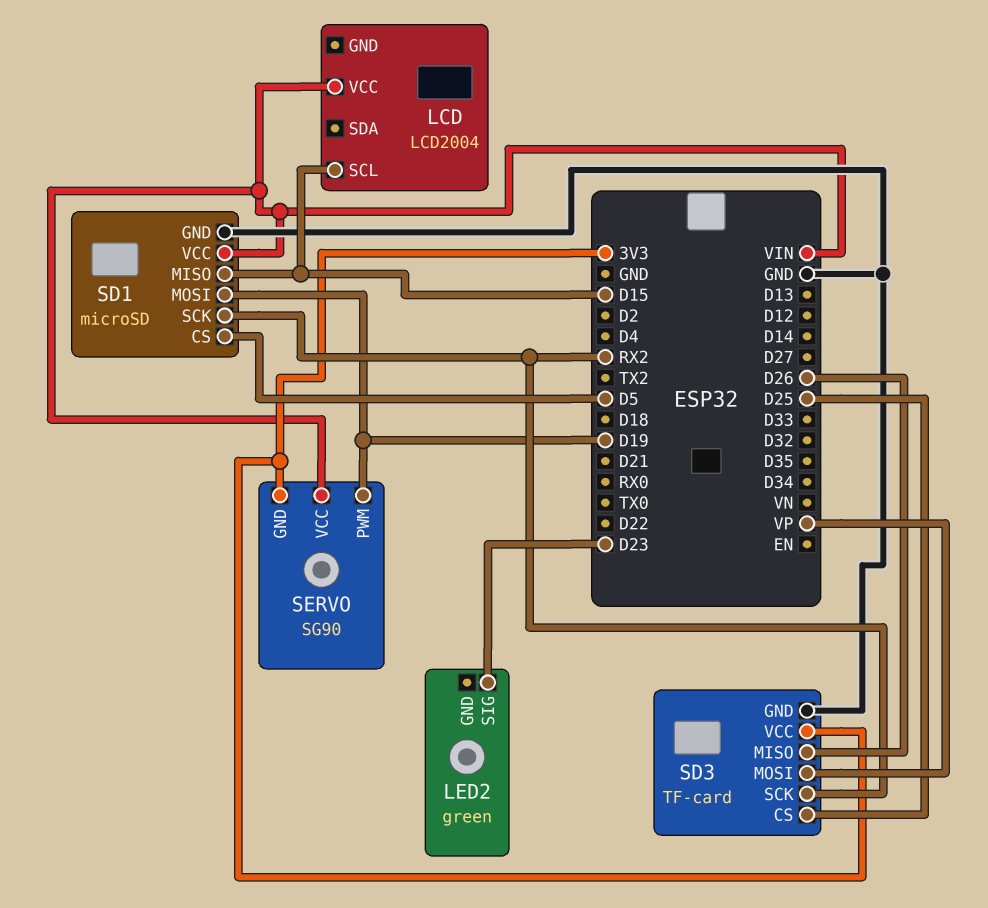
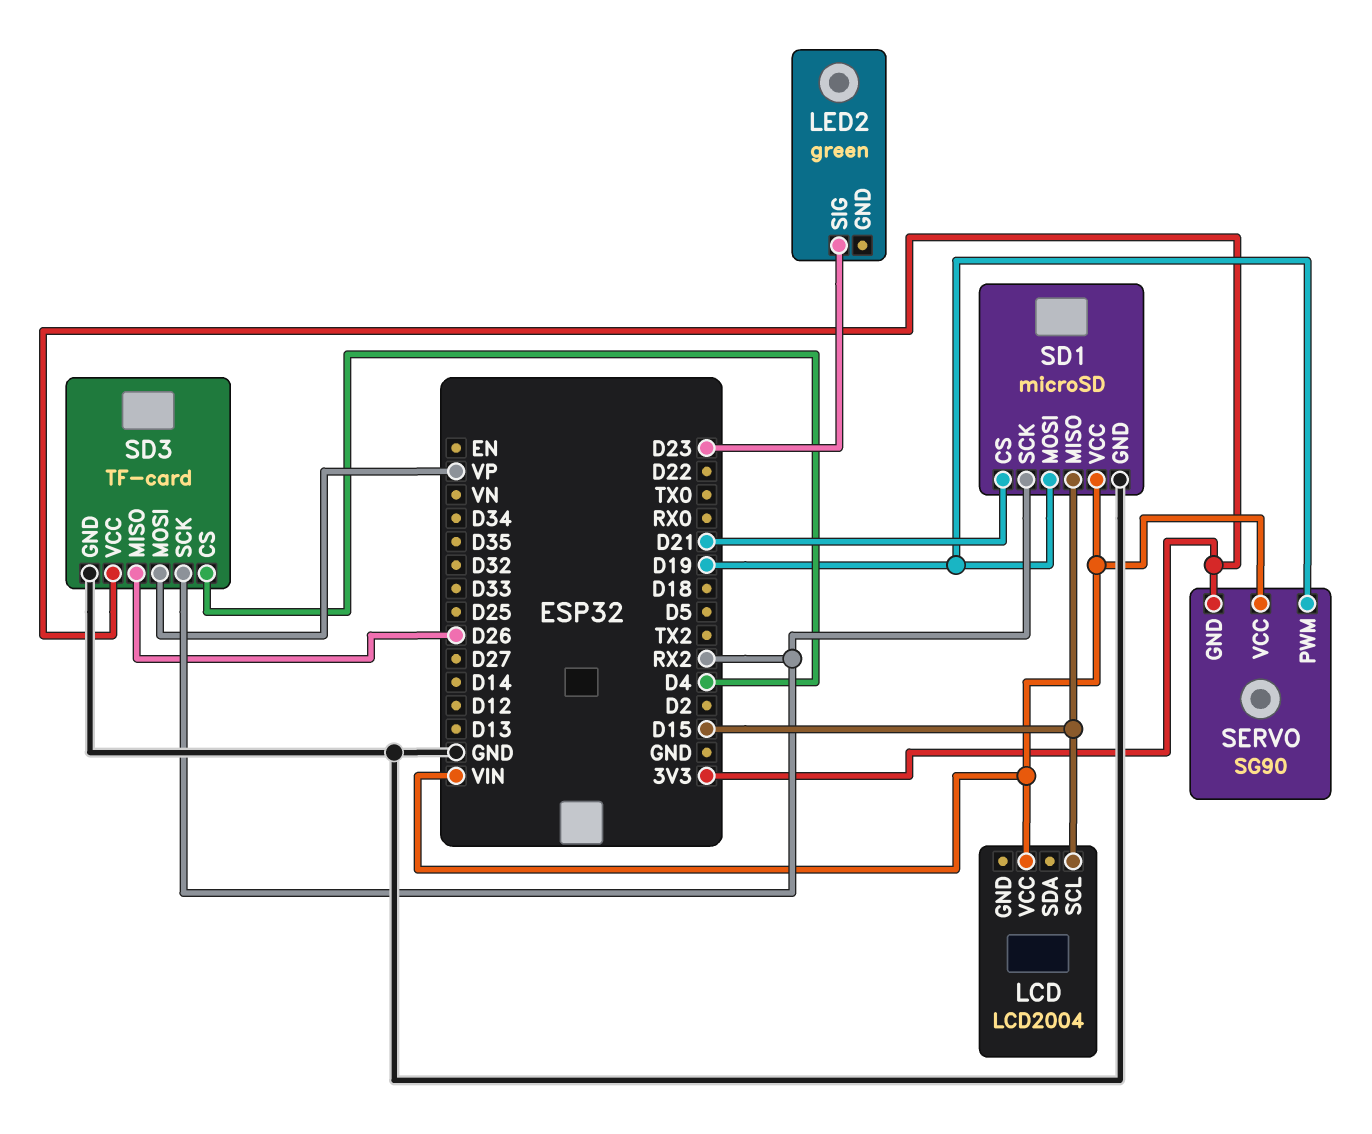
SD1 pin CS: D5 -> D21
SD3 pin CS: D25 -> D4

